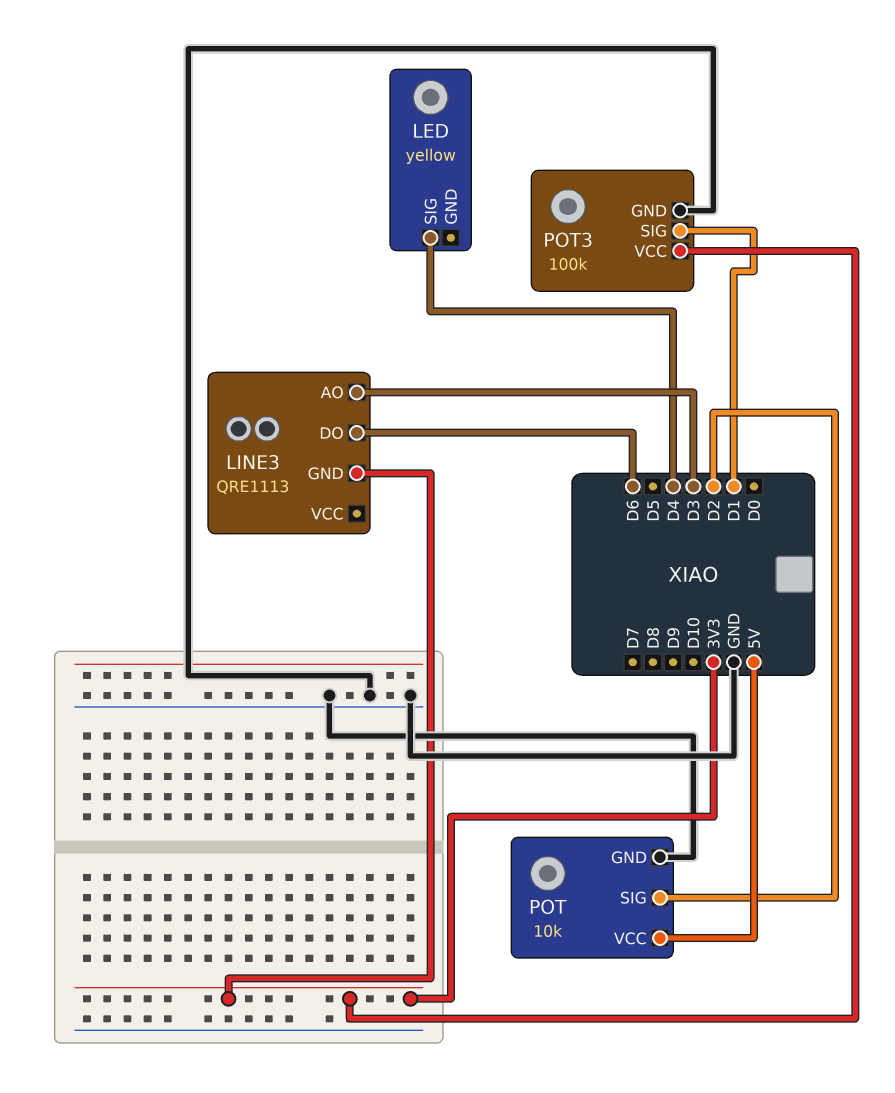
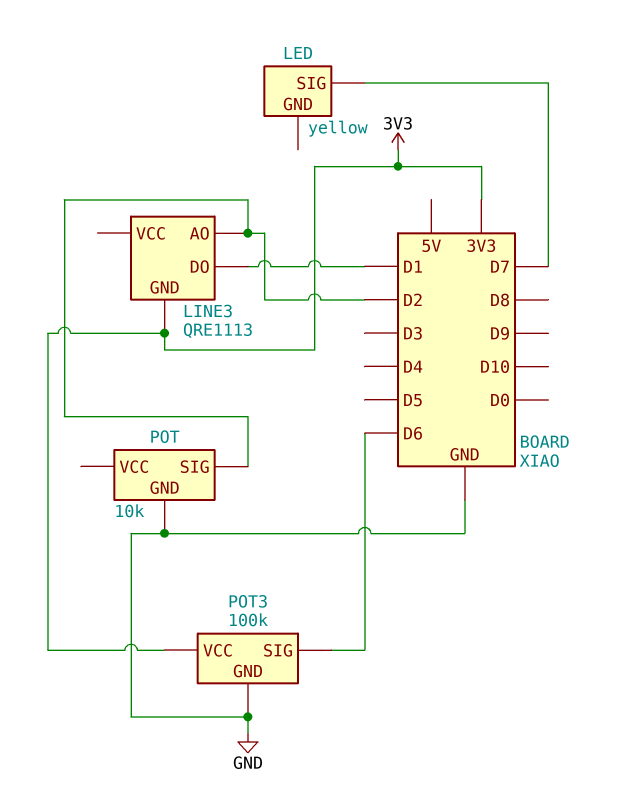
LED pin SIG: D4 -> D7
LINE3 pin AO: D3 -> D2
LINE3 pin DO: D6 -> D1
POT pin VCC: 5V -> none
POT3 pin SIG: D1 -> D6

